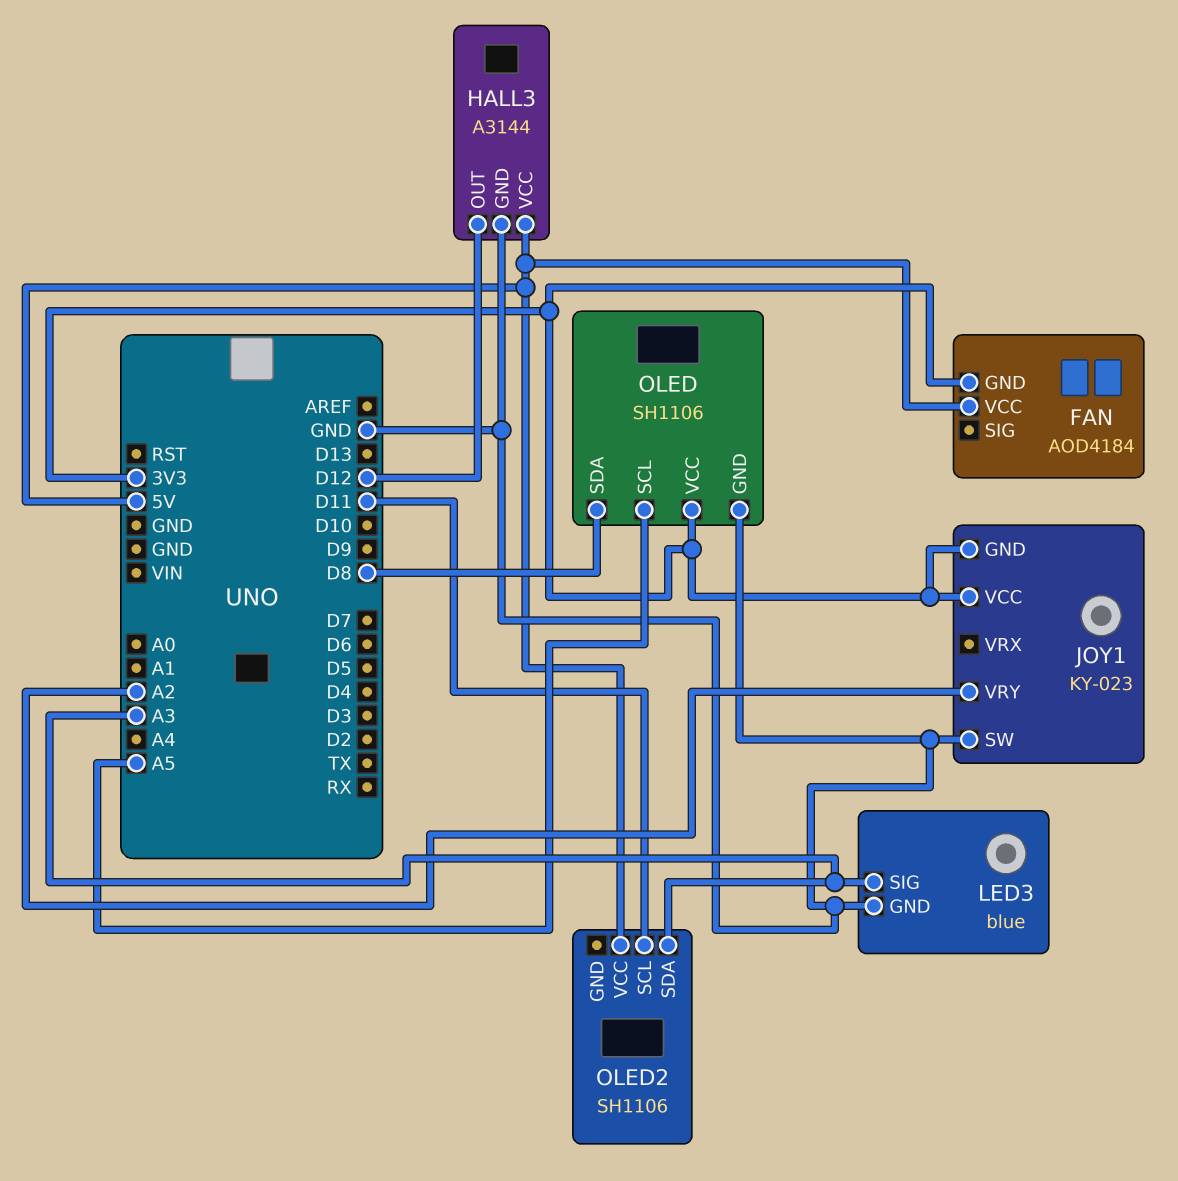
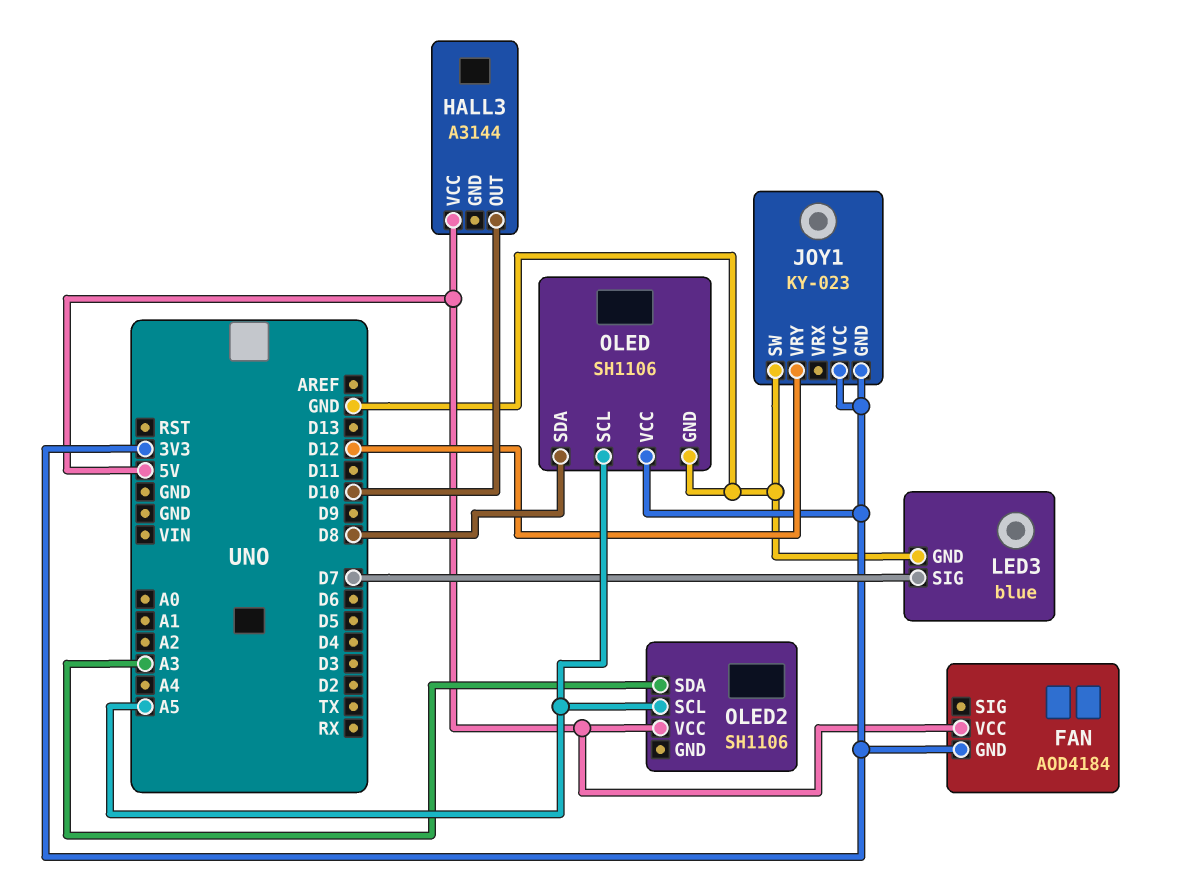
HALL3 pin GND: GND -> none
HALL3 pin OUT: D12 -> D10
JOY1 pin VRY: A2 -> D12
LED3 pin SIG: A3 -> D7
OLED2 pin SCL: D11 -> A5

